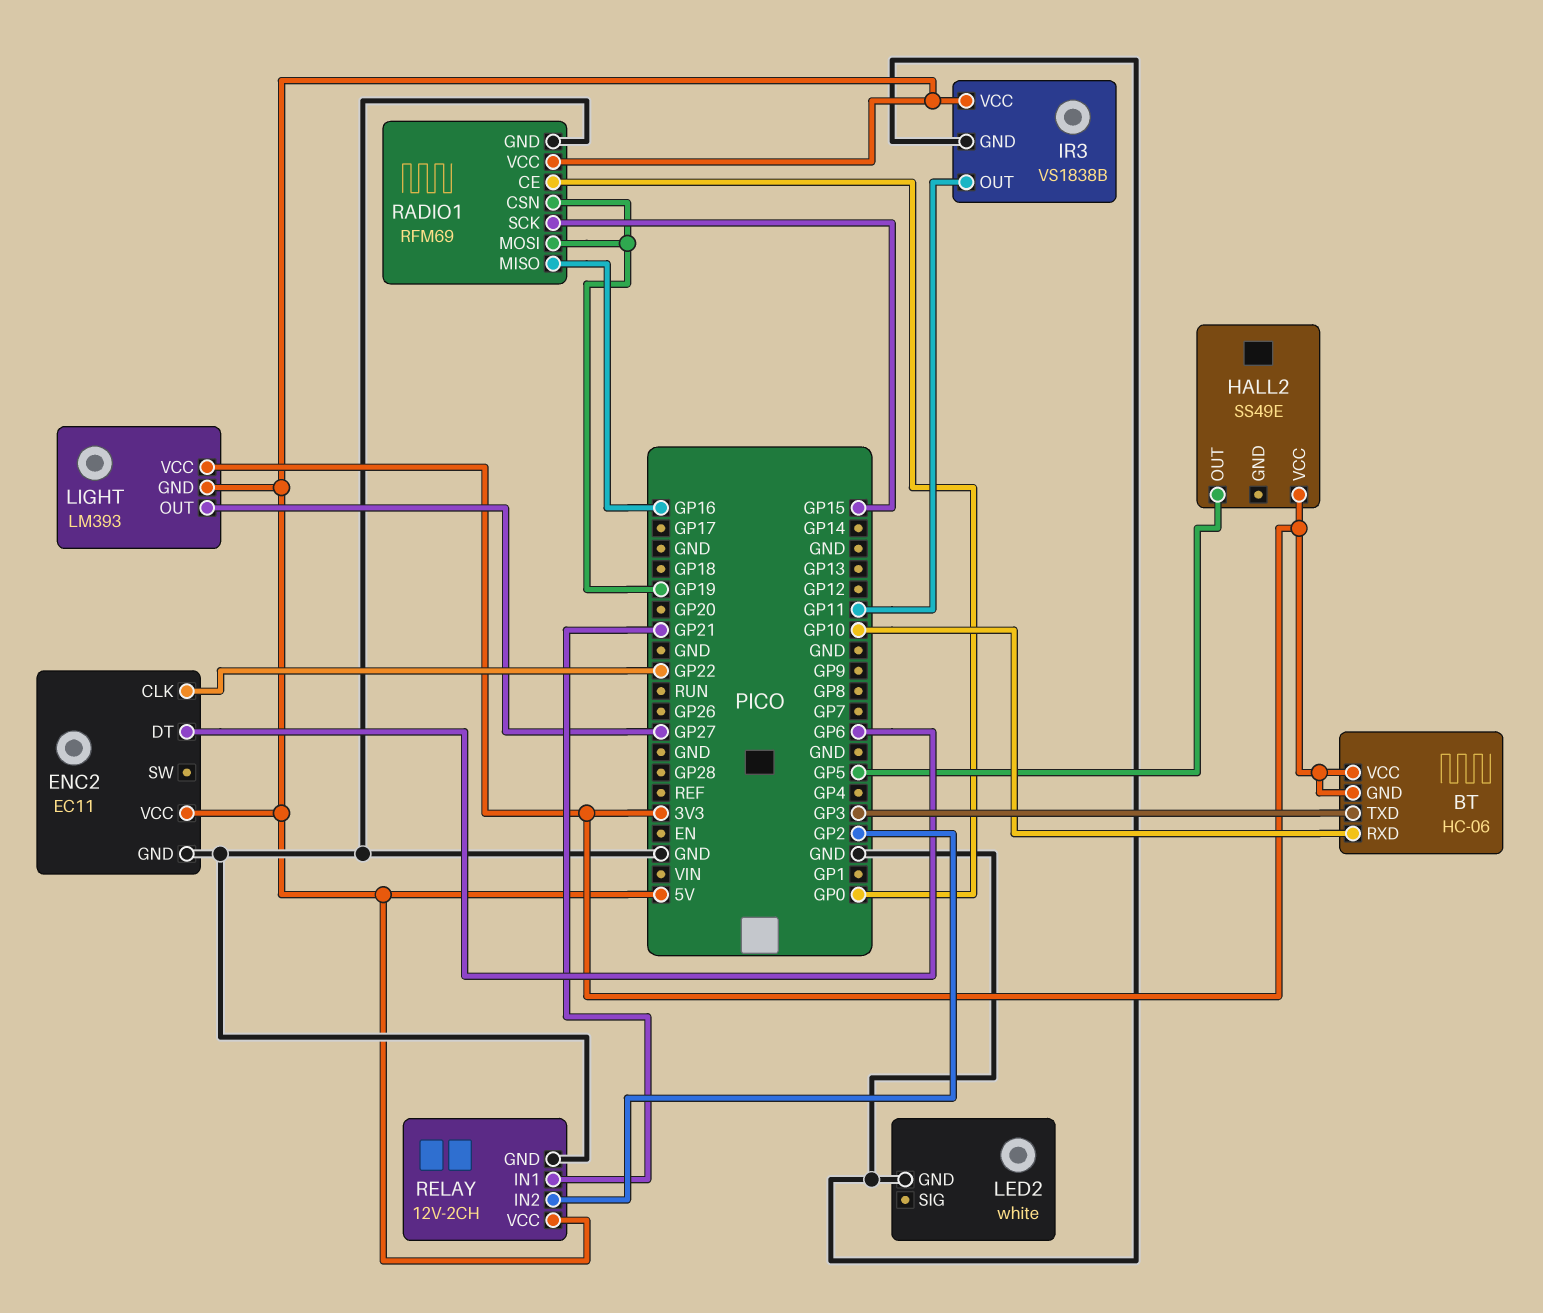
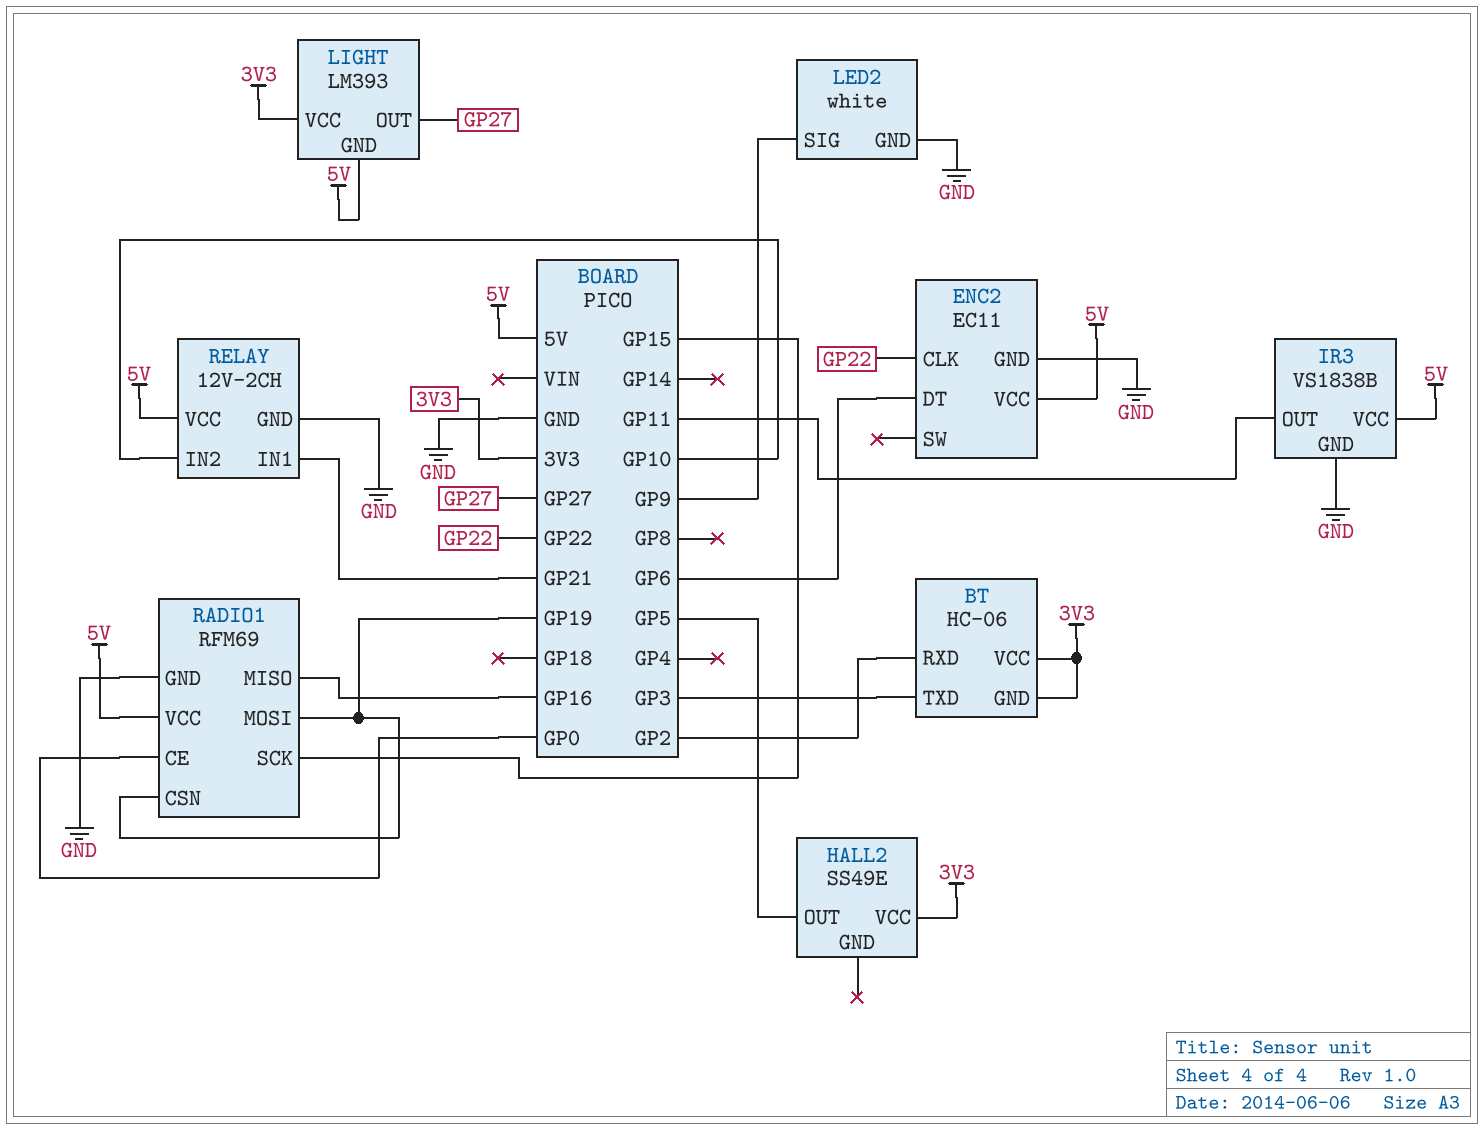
BT pin RXD: GP10 -> GP2
LED2 pin SIG: none -> GP9
RELAY pin IN2: GP2 -> GP10

